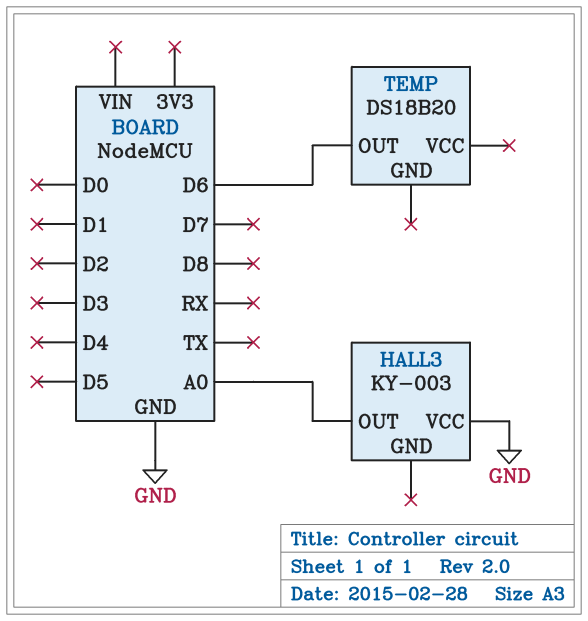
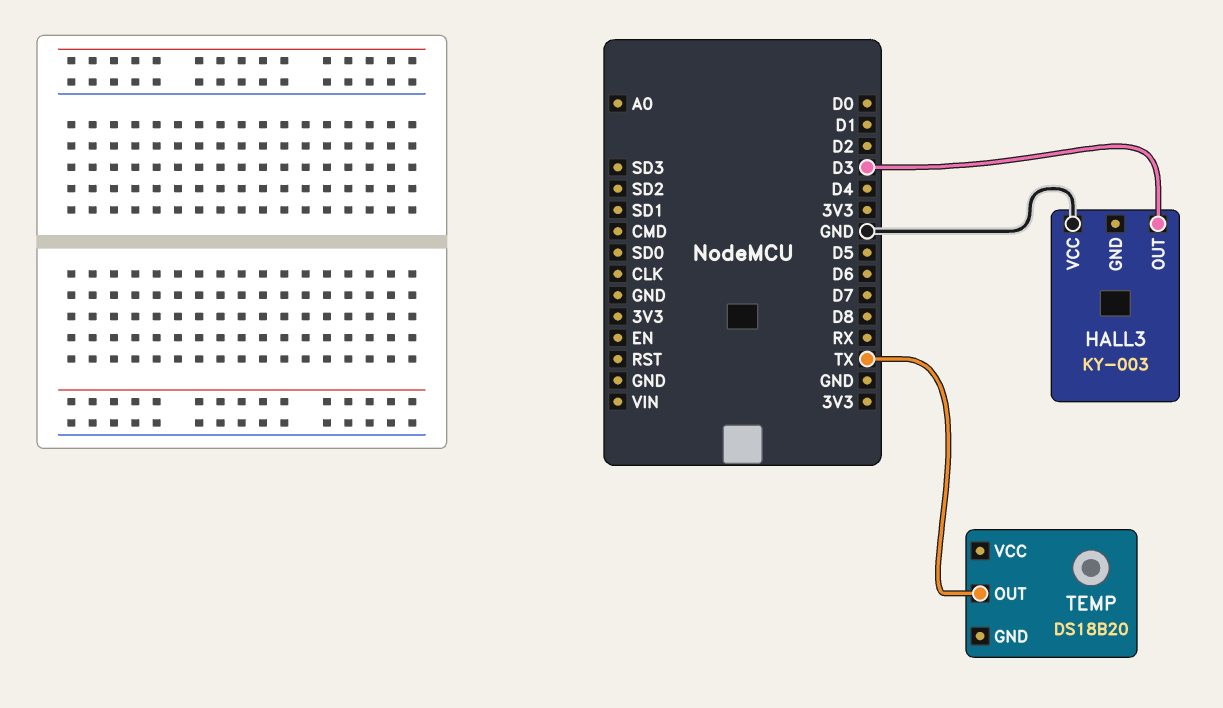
HALL3 pin OUT: A0 -> D3
TEMP pin OUT: D6 -> TX

